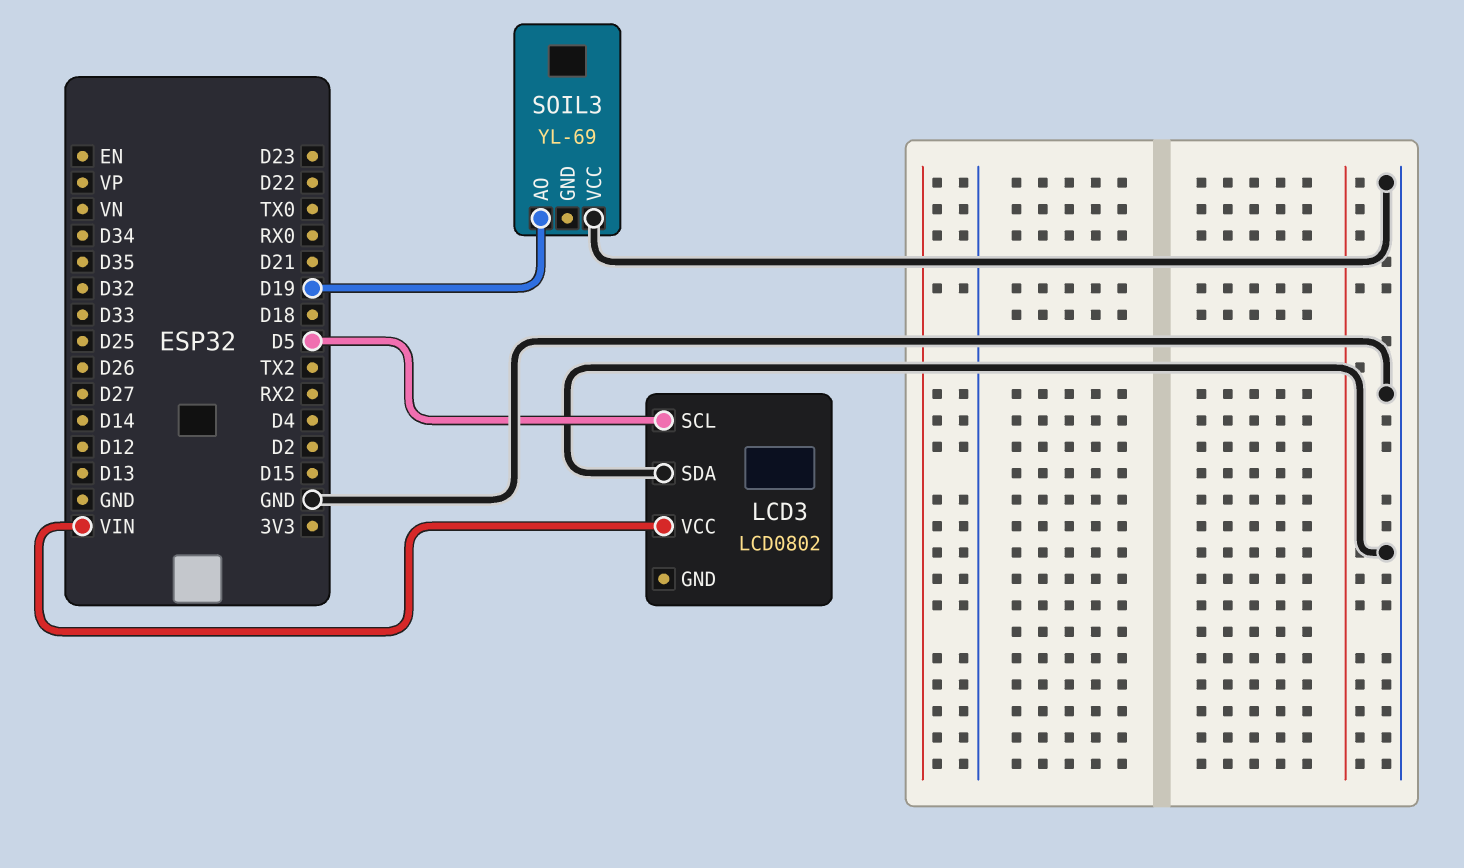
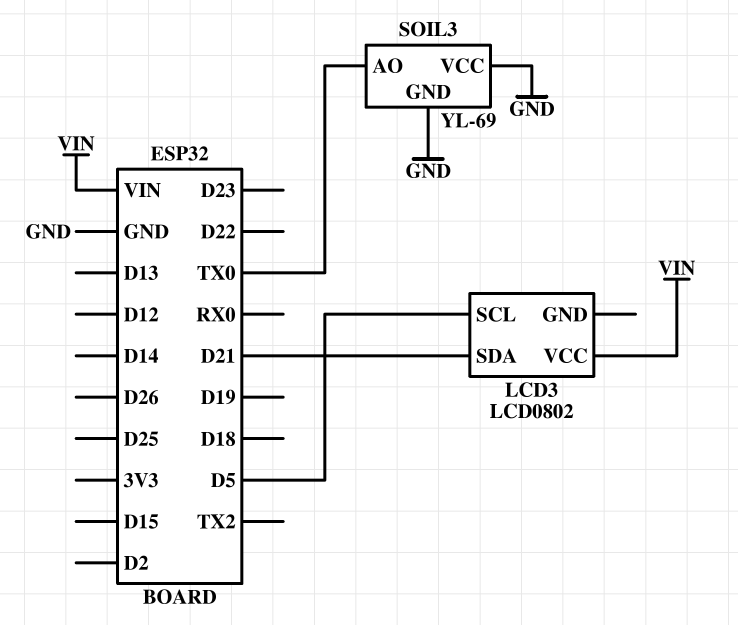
LCD3 pin SDA: GND -> D21
SOIL3 pin AO: D19 -> TX0
SOIL3 pin GND: none -> GND

